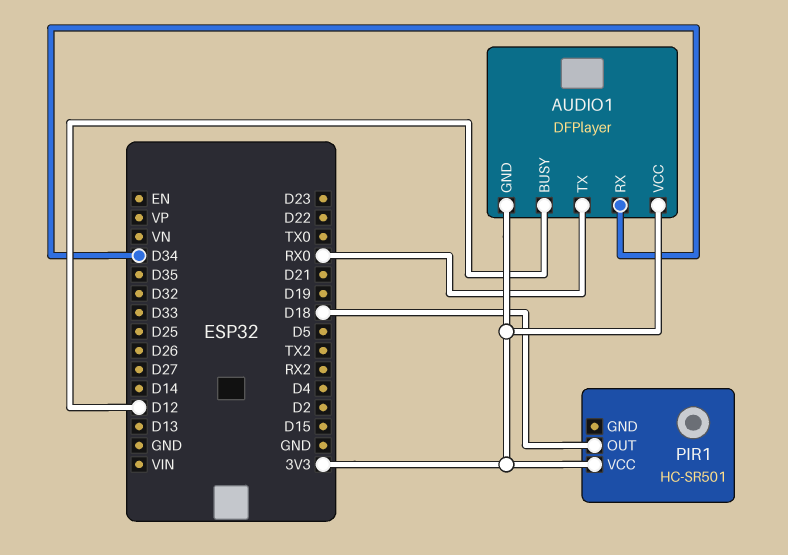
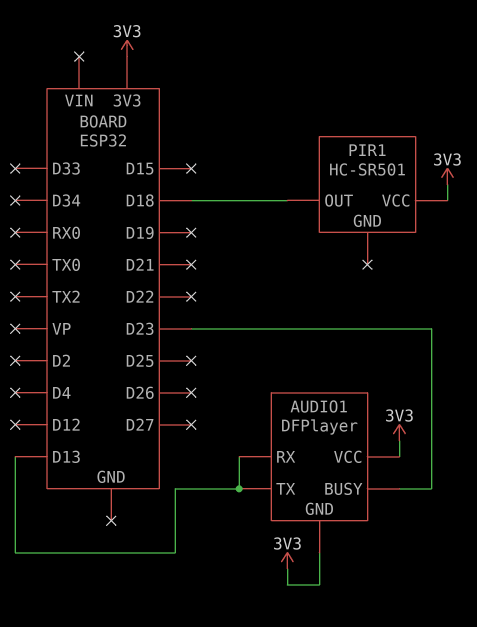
AUDIO1 pin BUSY: D12 -> D23
AUDIO1 pin RX: D34 -> D13
AUDIO1 pin TX: RX0 -> D13

